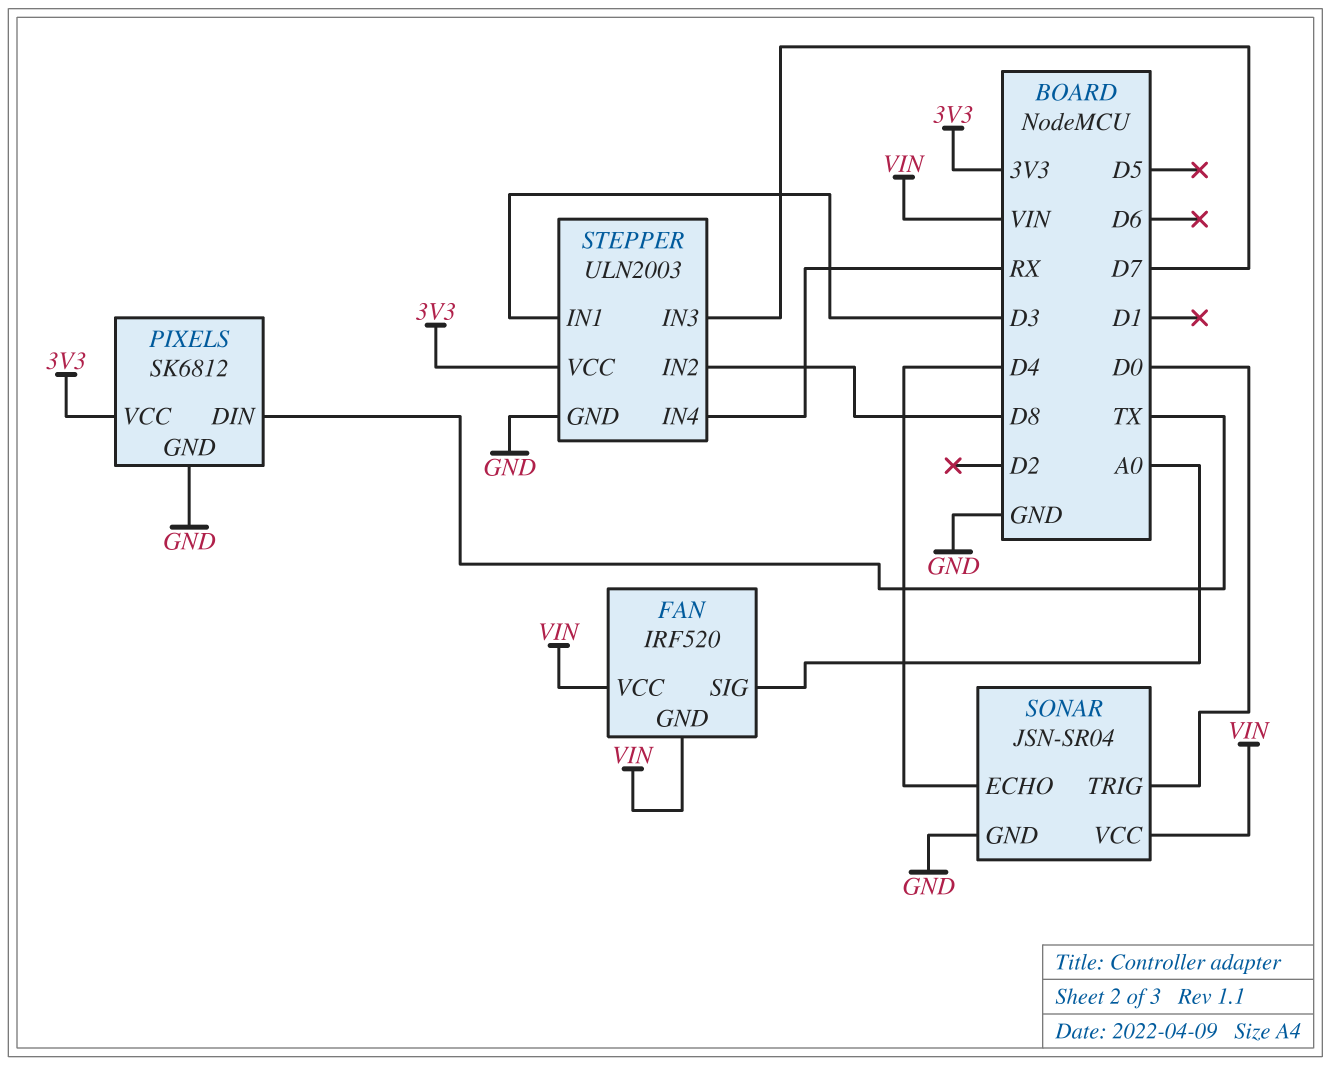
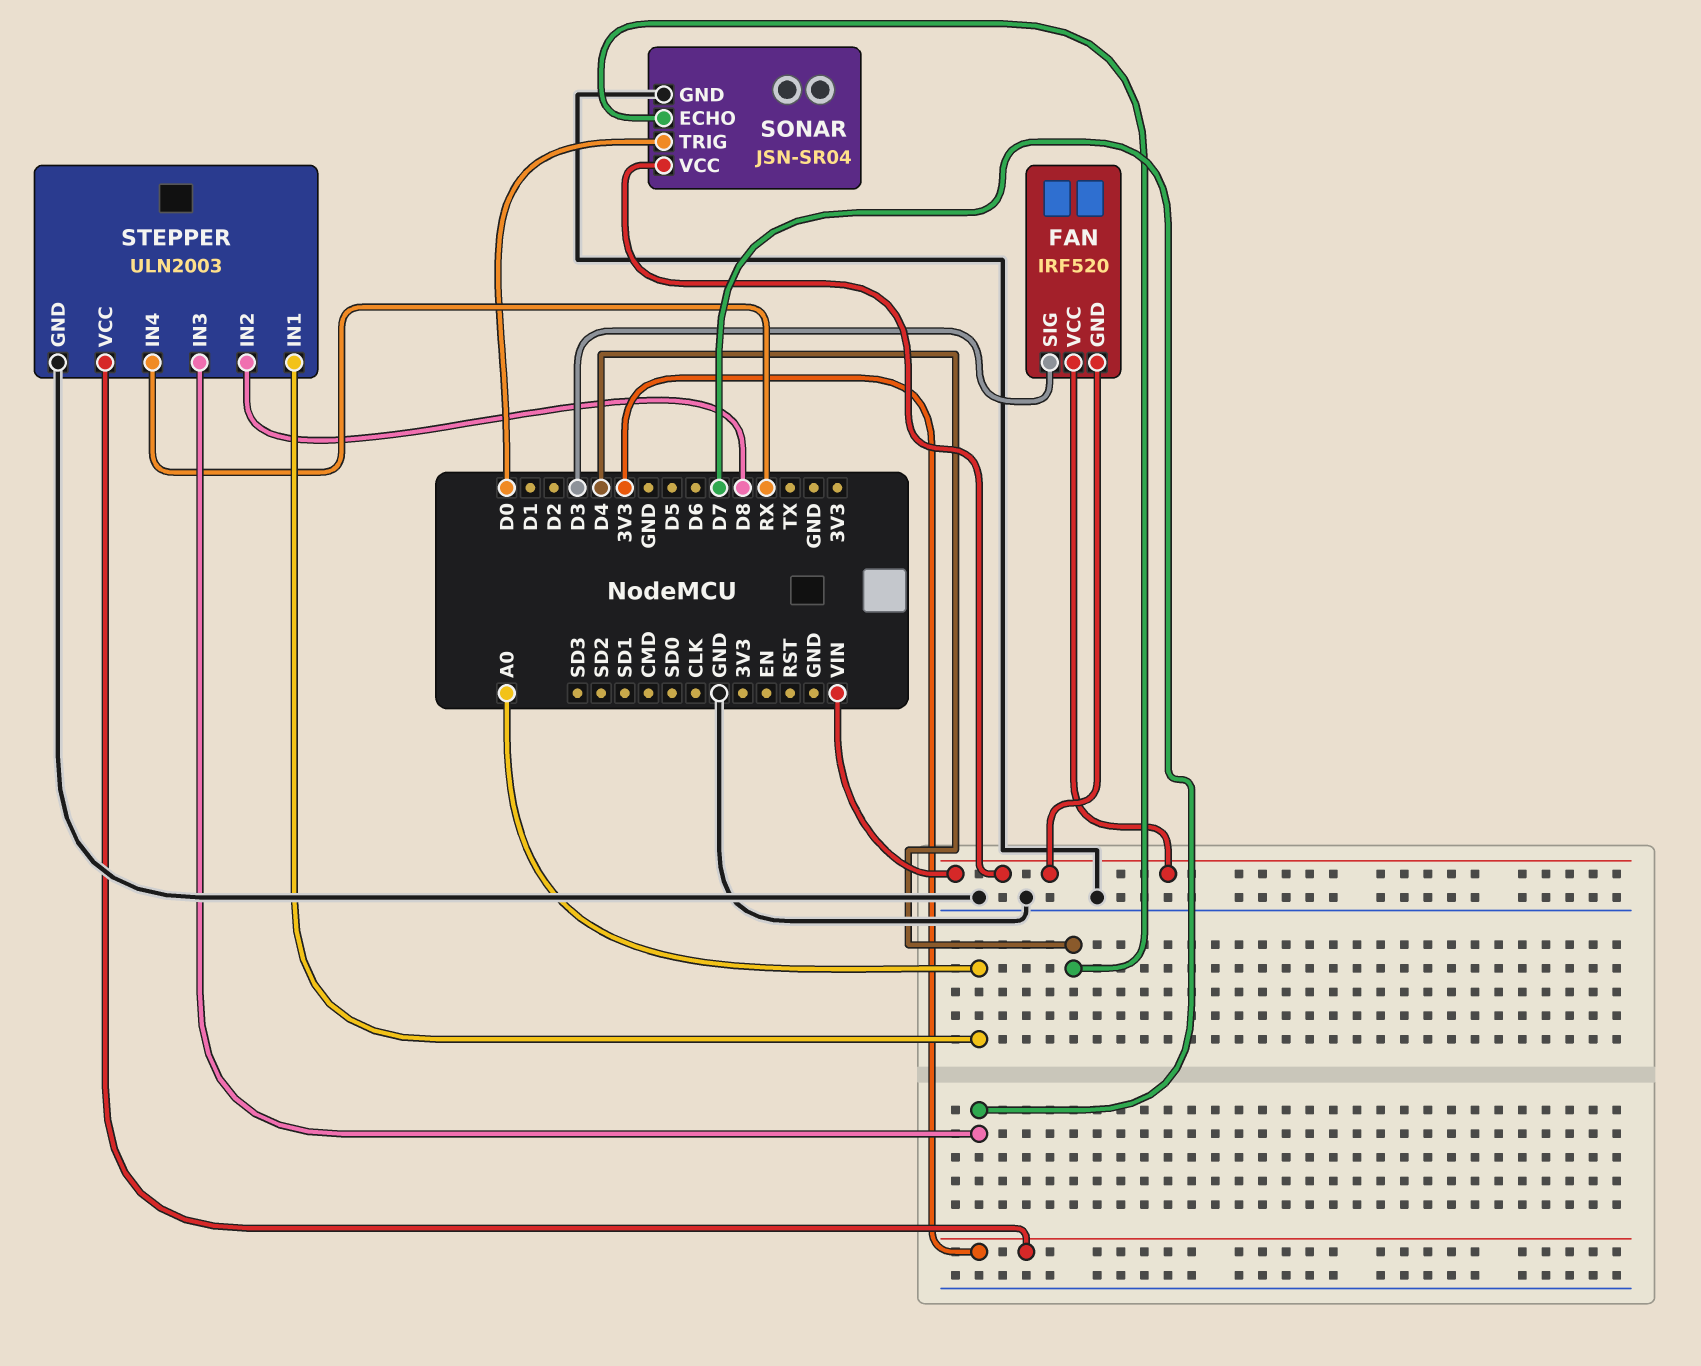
FAN pin SIG: A0 -> D3
PIXELS: SK6812 -> none
PIXELS pin DIN: TX -> none
PIXELS pin GND: GND -> none
PIXELS pin VCC: 3V3 -> none
STEPPER pin IN1: D3 -> A0

